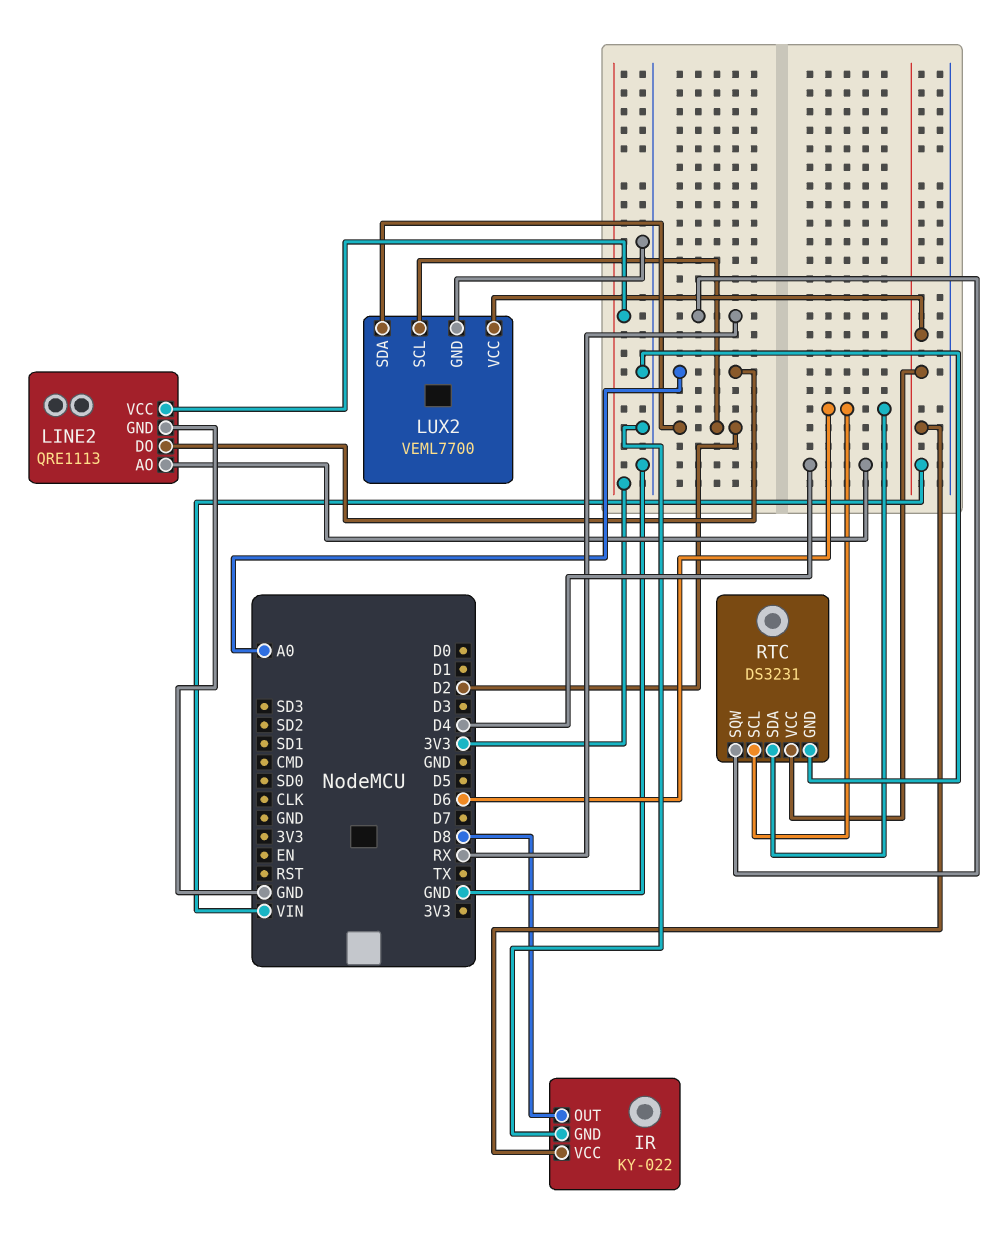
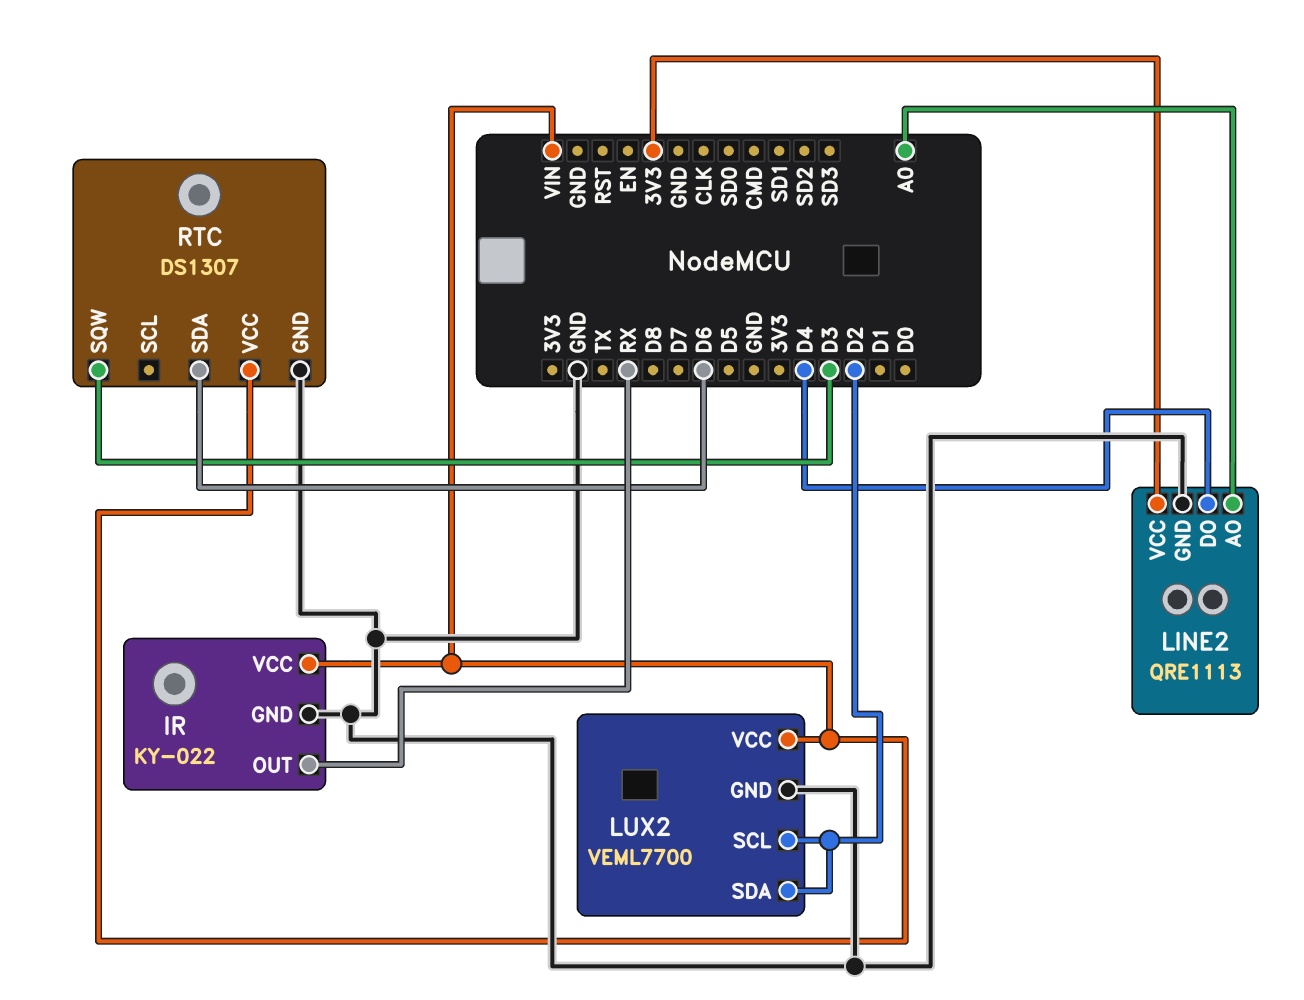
IR pin OUT: D8 -> RX
LINE2 pin AO: D4 -> A0
LINE2 pin DO: A0 -> D4
RTC: DS3231 -> DS1307
RTC pin SCL: D6 -> none
RTC pin SQW: RX -> D3

